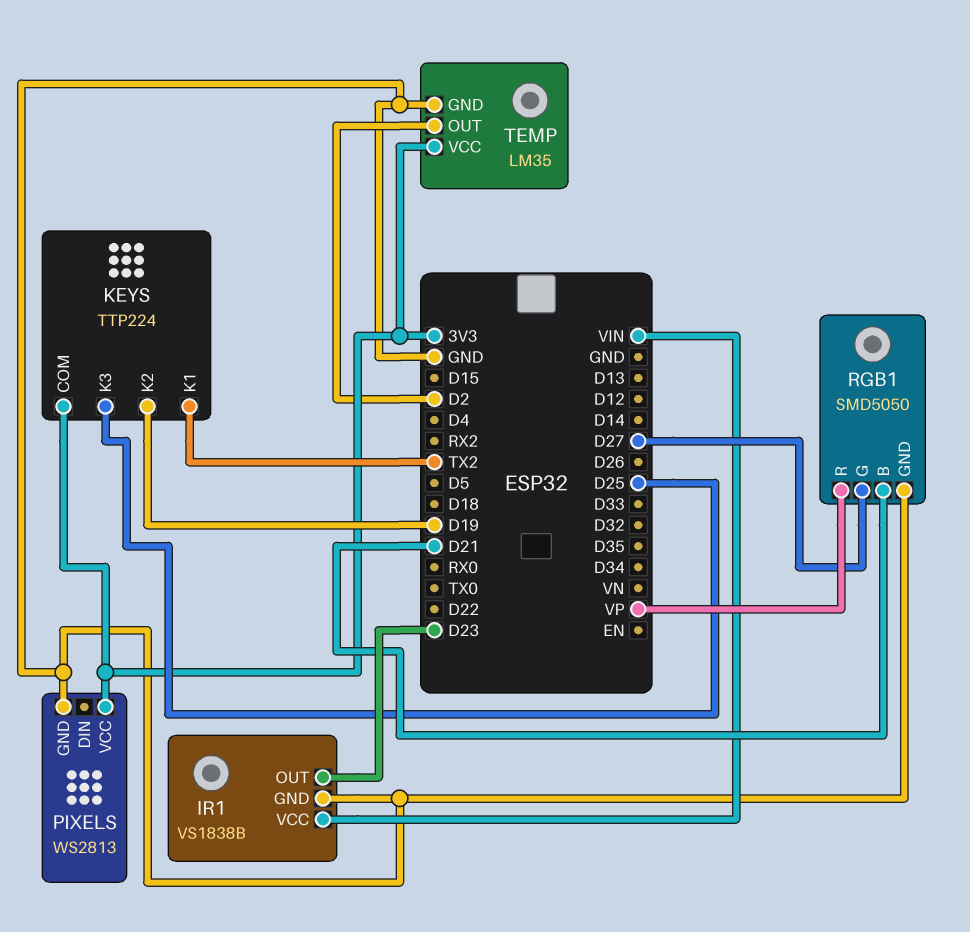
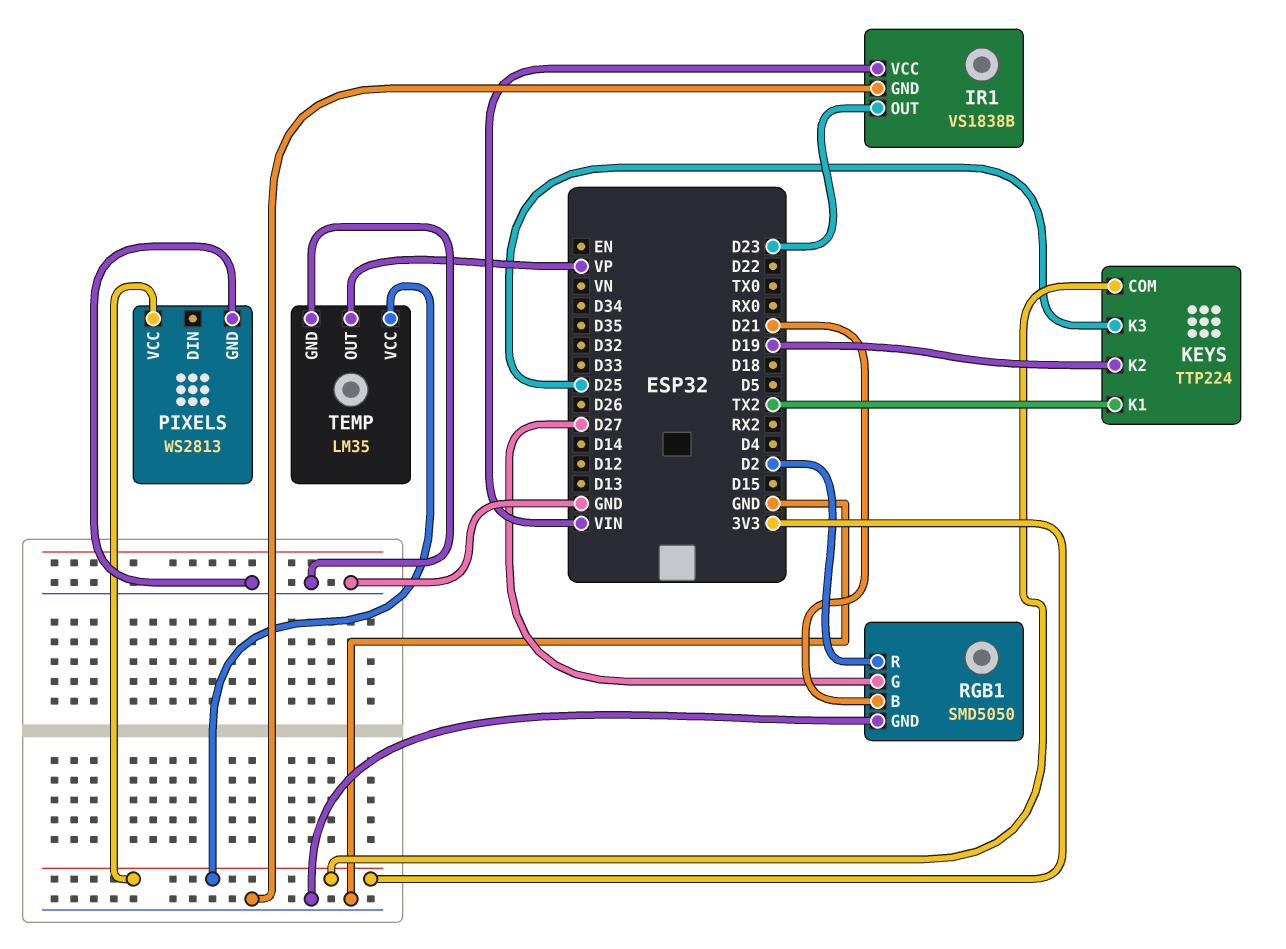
RGB1 pin R: VP -> D2
TEMP pin OUT: D2 -> VP

